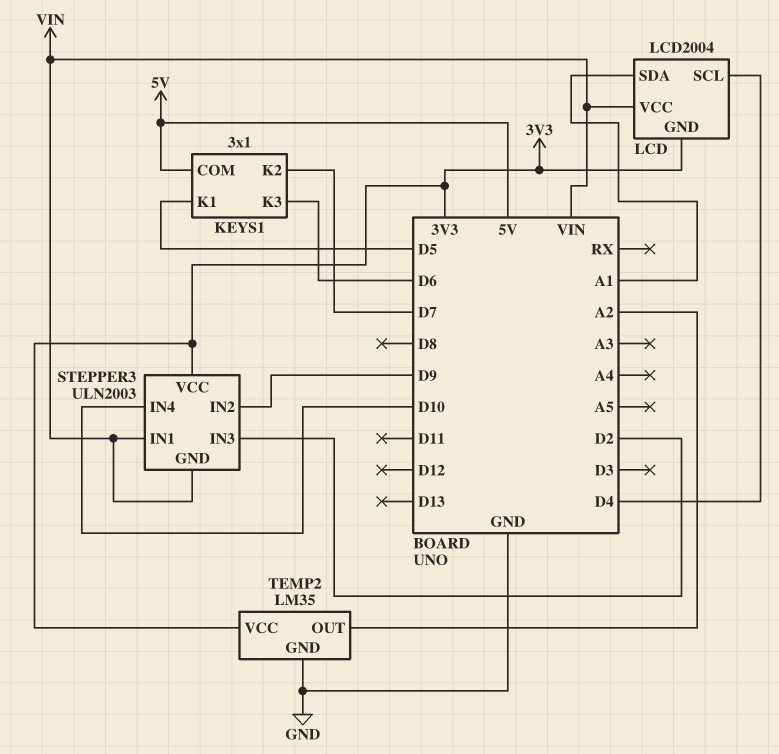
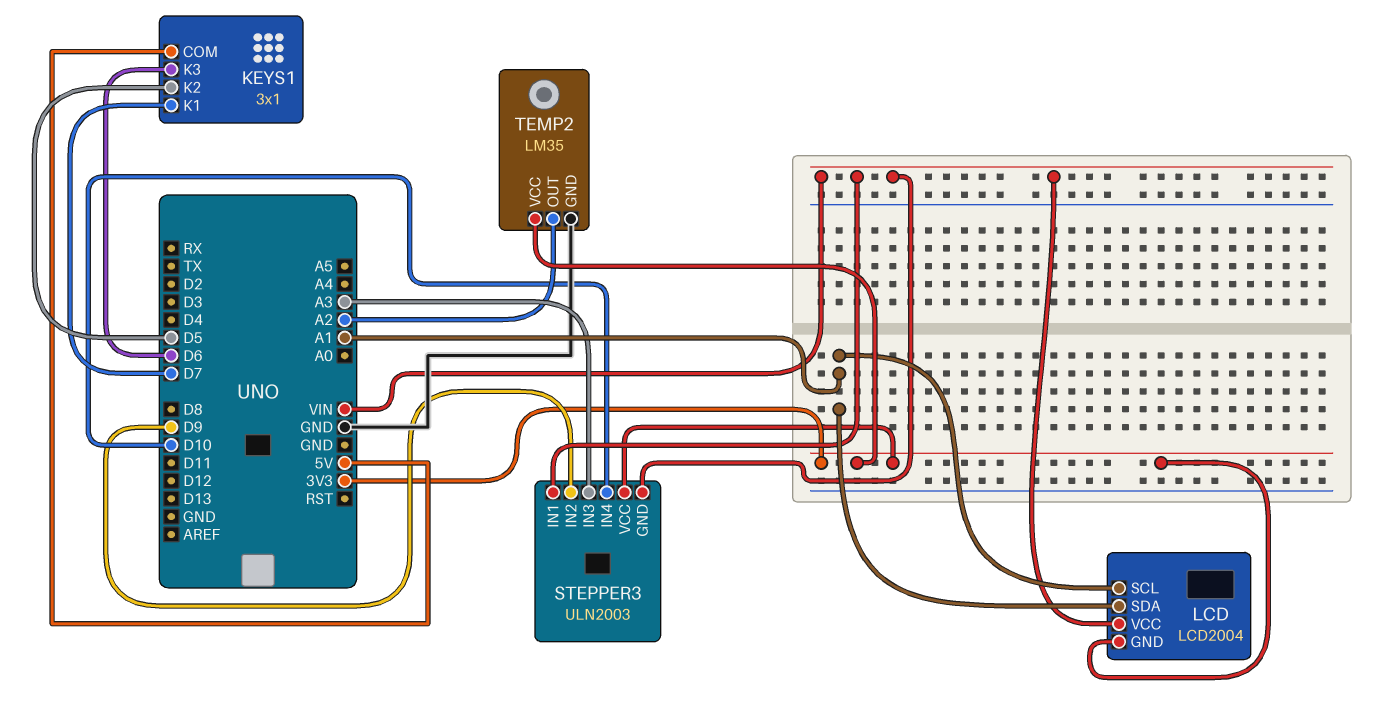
KEYS1 pin K1: D5 -> D7
KEYS1 pin K2: D7 -> D5
LCD pin SCL: D4 -> A1
STEPPER3 pin IN3: D2 -> A3

